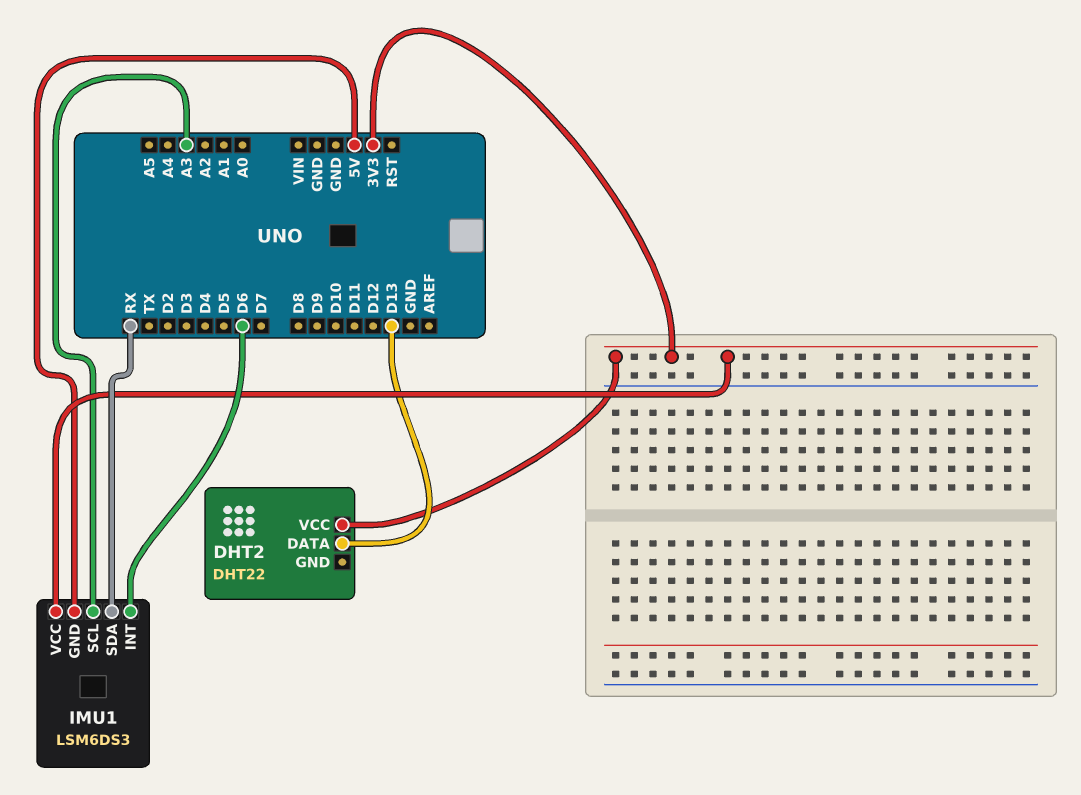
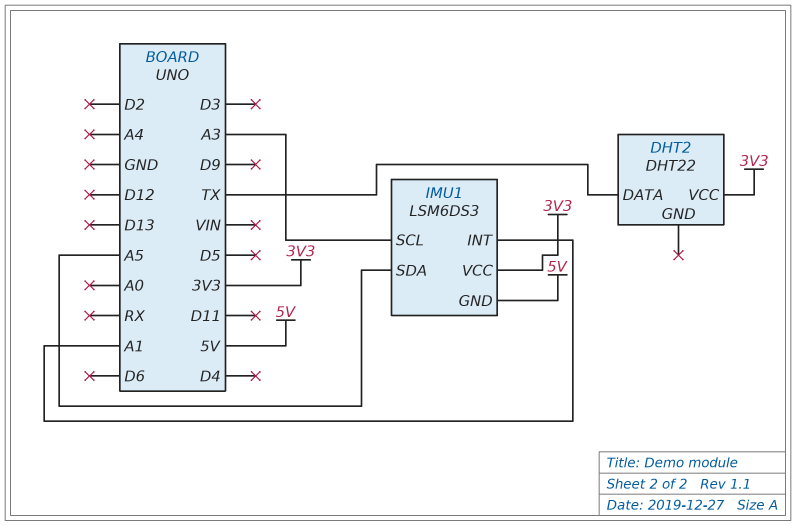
DHT2 pin DATA: D13 -> TX
IMU1 pin INT: D6 -> A1
IMU1 pin SDA: RX -> A5

